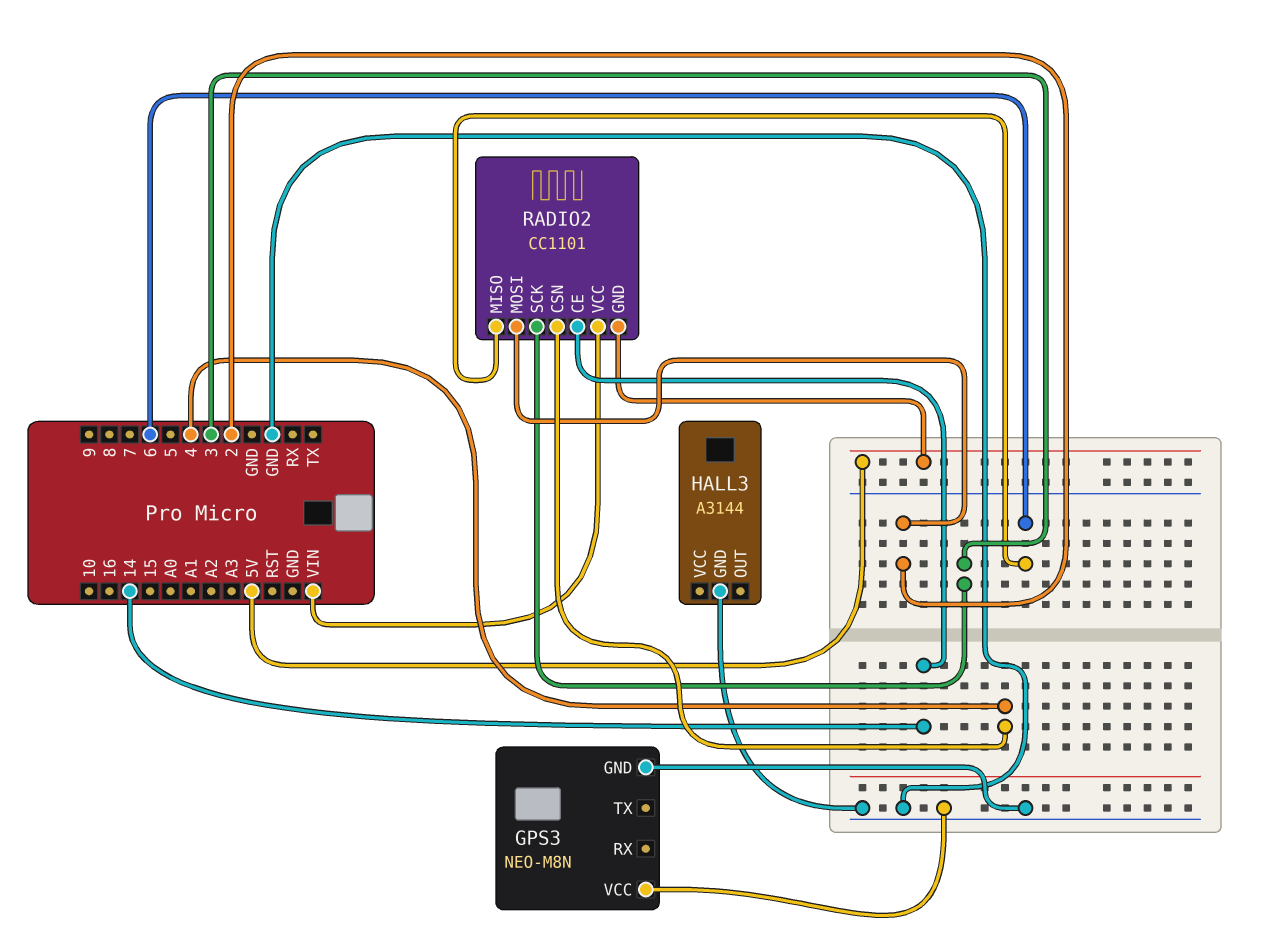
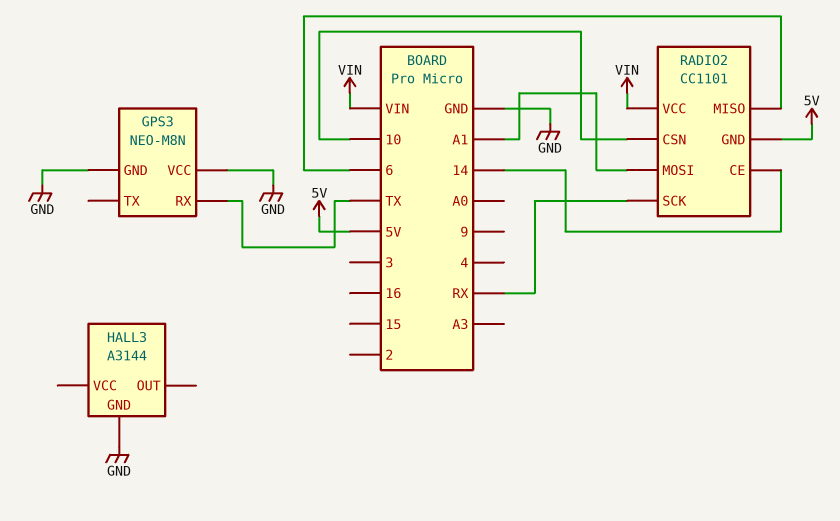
GPS3 pin RX: none -> TX
RADIO2 pin CSN: 4 -> 10
RADIO2 pin MOSI: 2 -> A1
RADIO2 pin SCK: 3 -> RX

